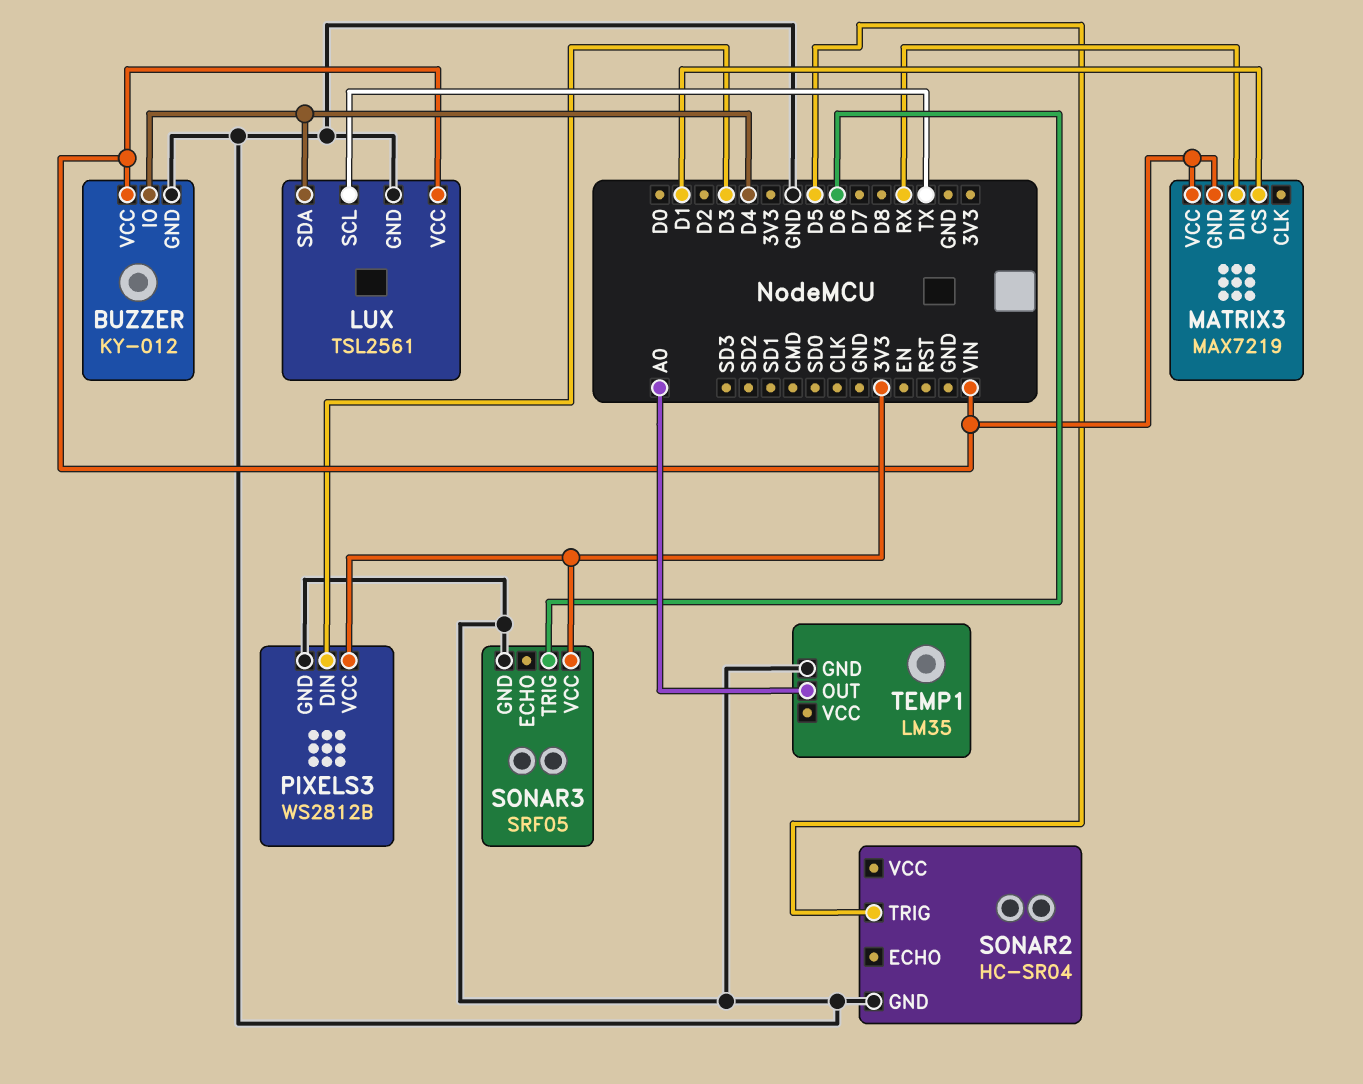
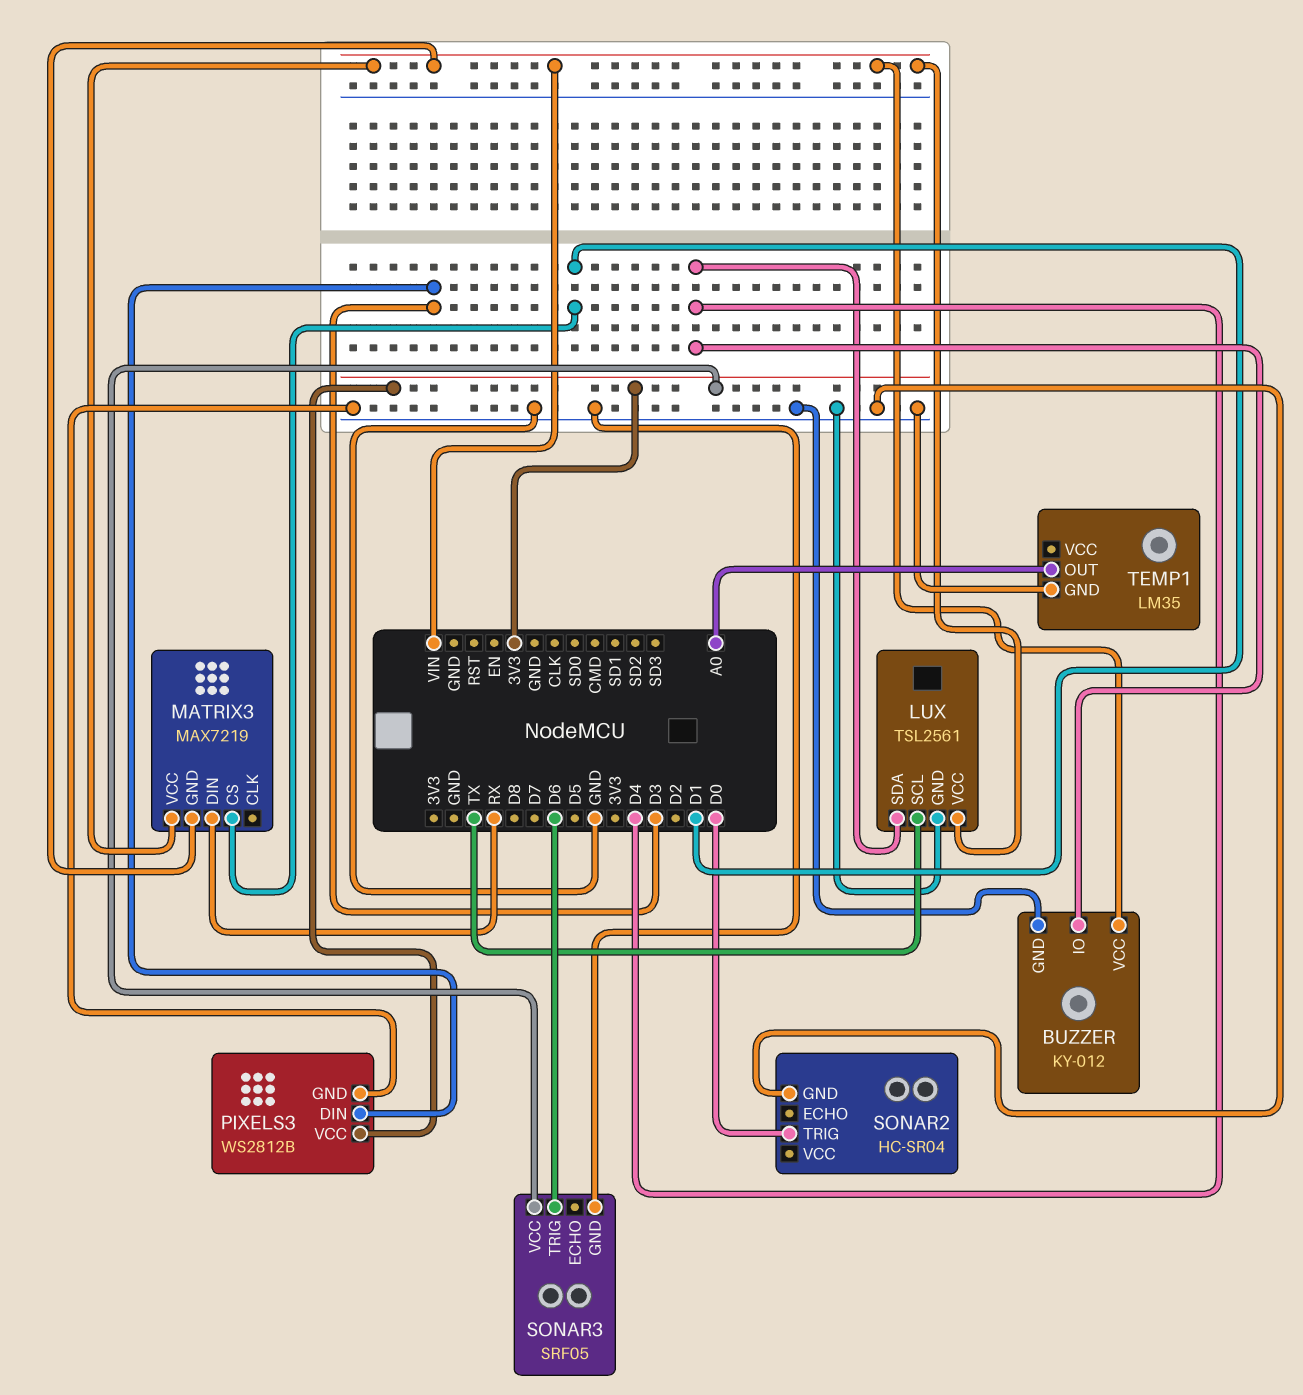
SONAR2 pin TRIG: D5 -> D0

